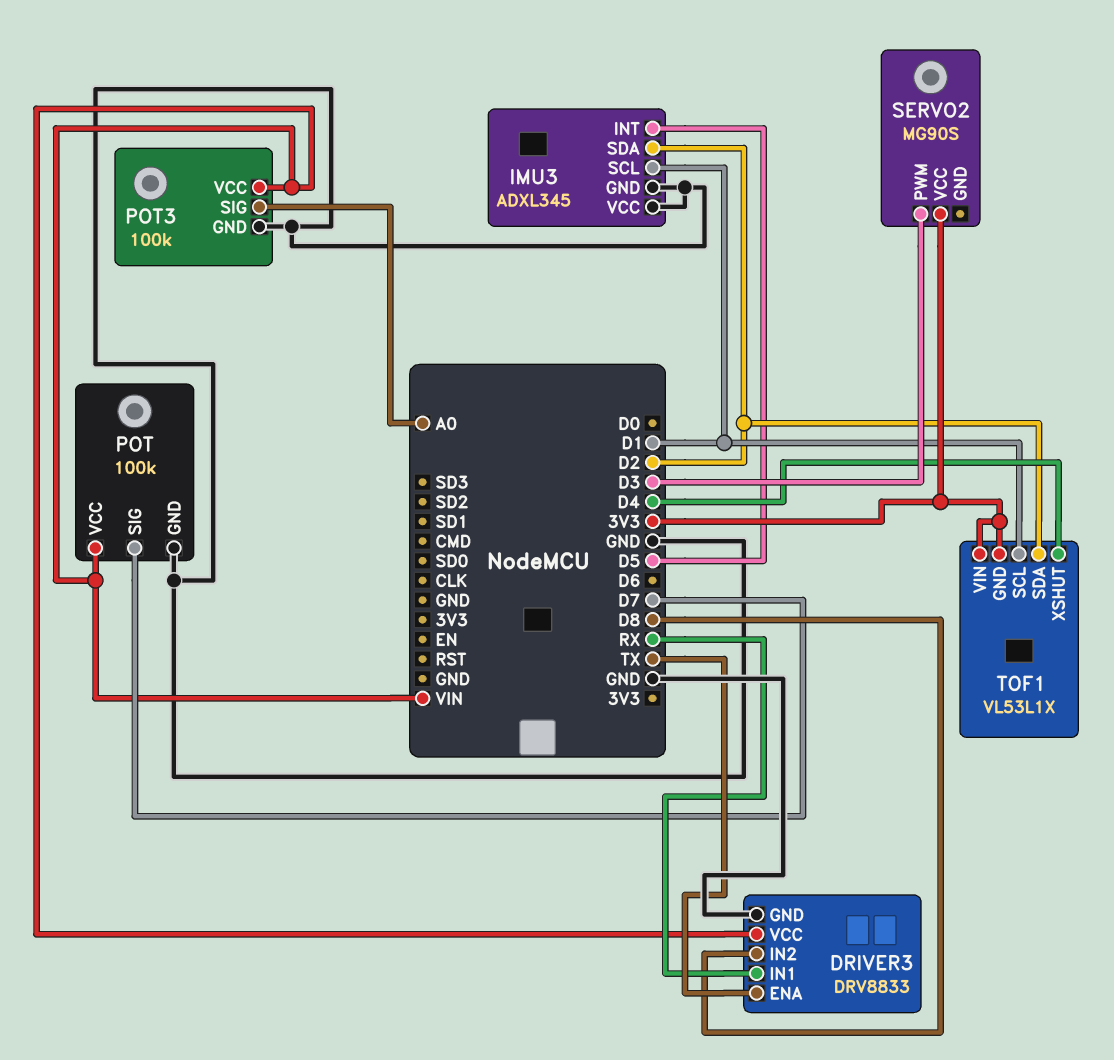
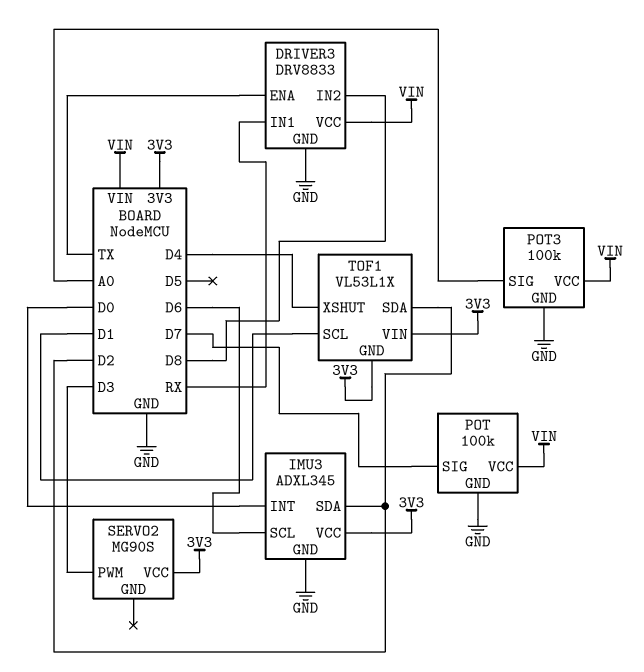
IMU3 pin INT: D5 -> D0
IMU3 pin SCL: D1 -> D6
IMU3 pin VCC: GND -> 3V3

